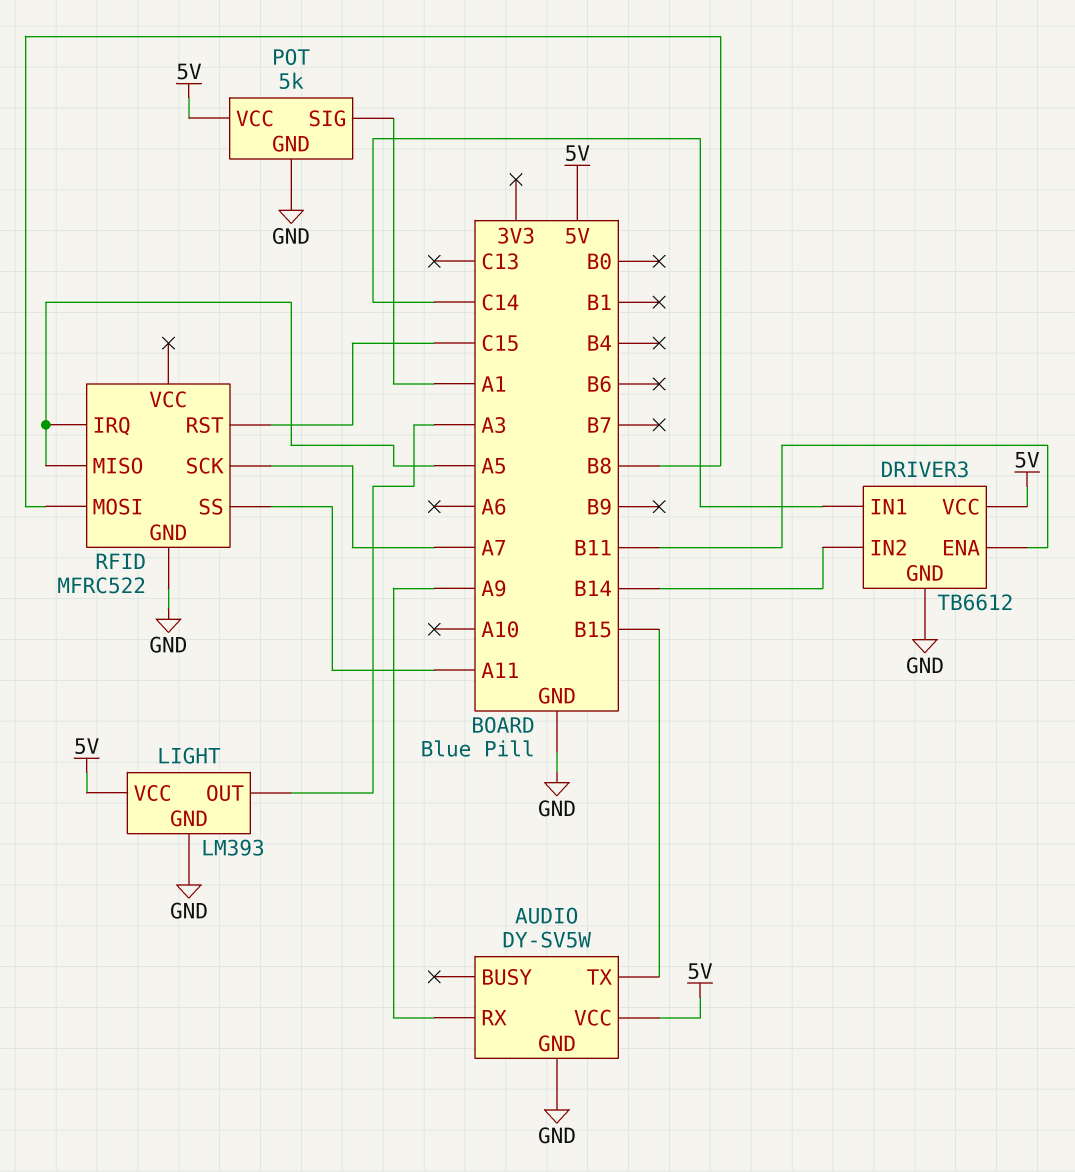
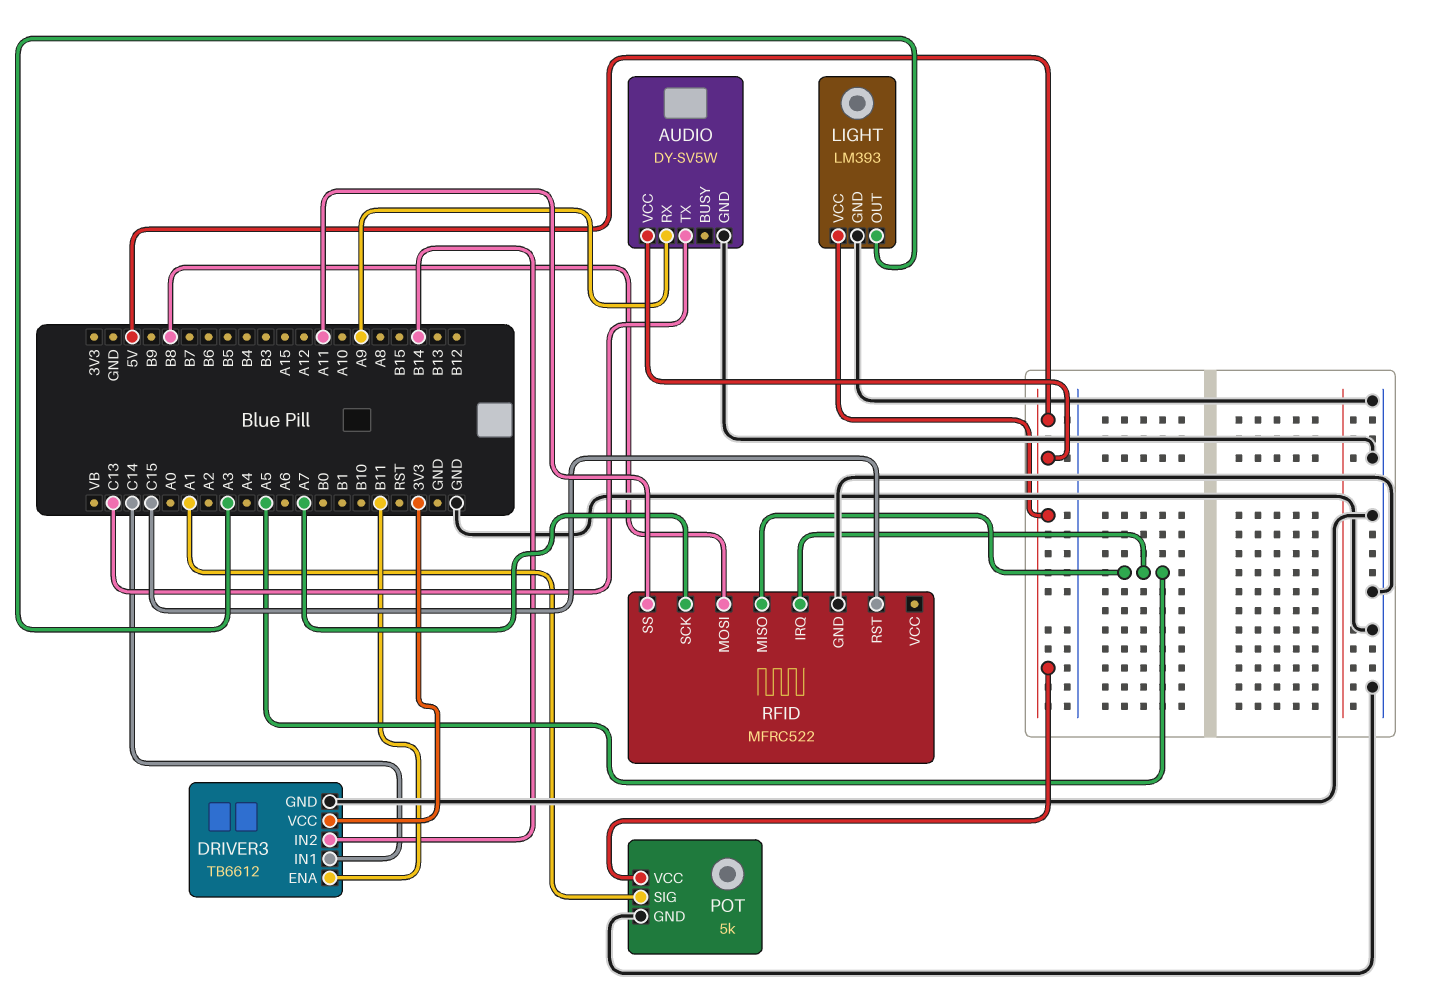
AUDIO pin TX: B15 -> C13
DRIVER3 pin VCC: 5V -> 3V3

